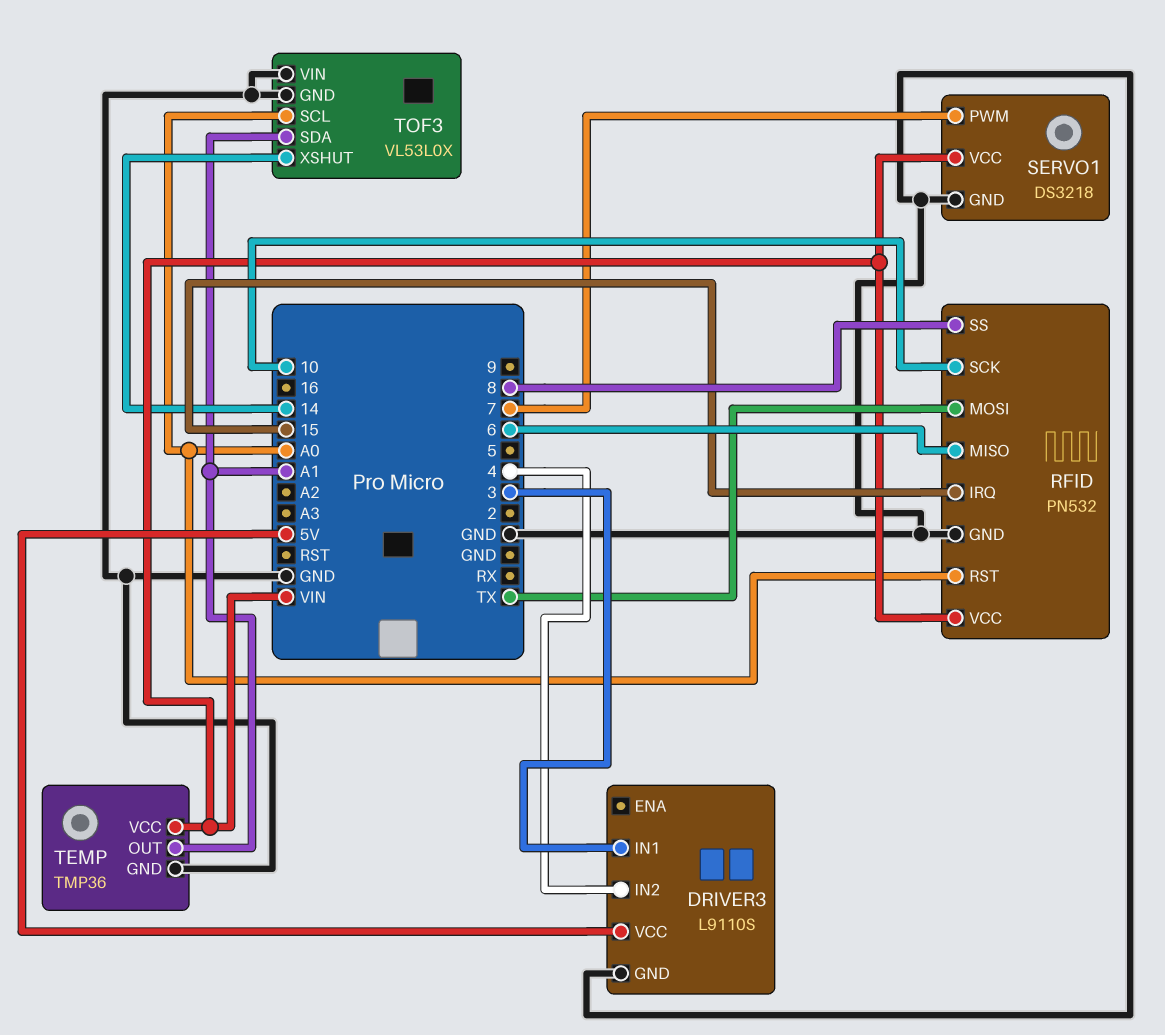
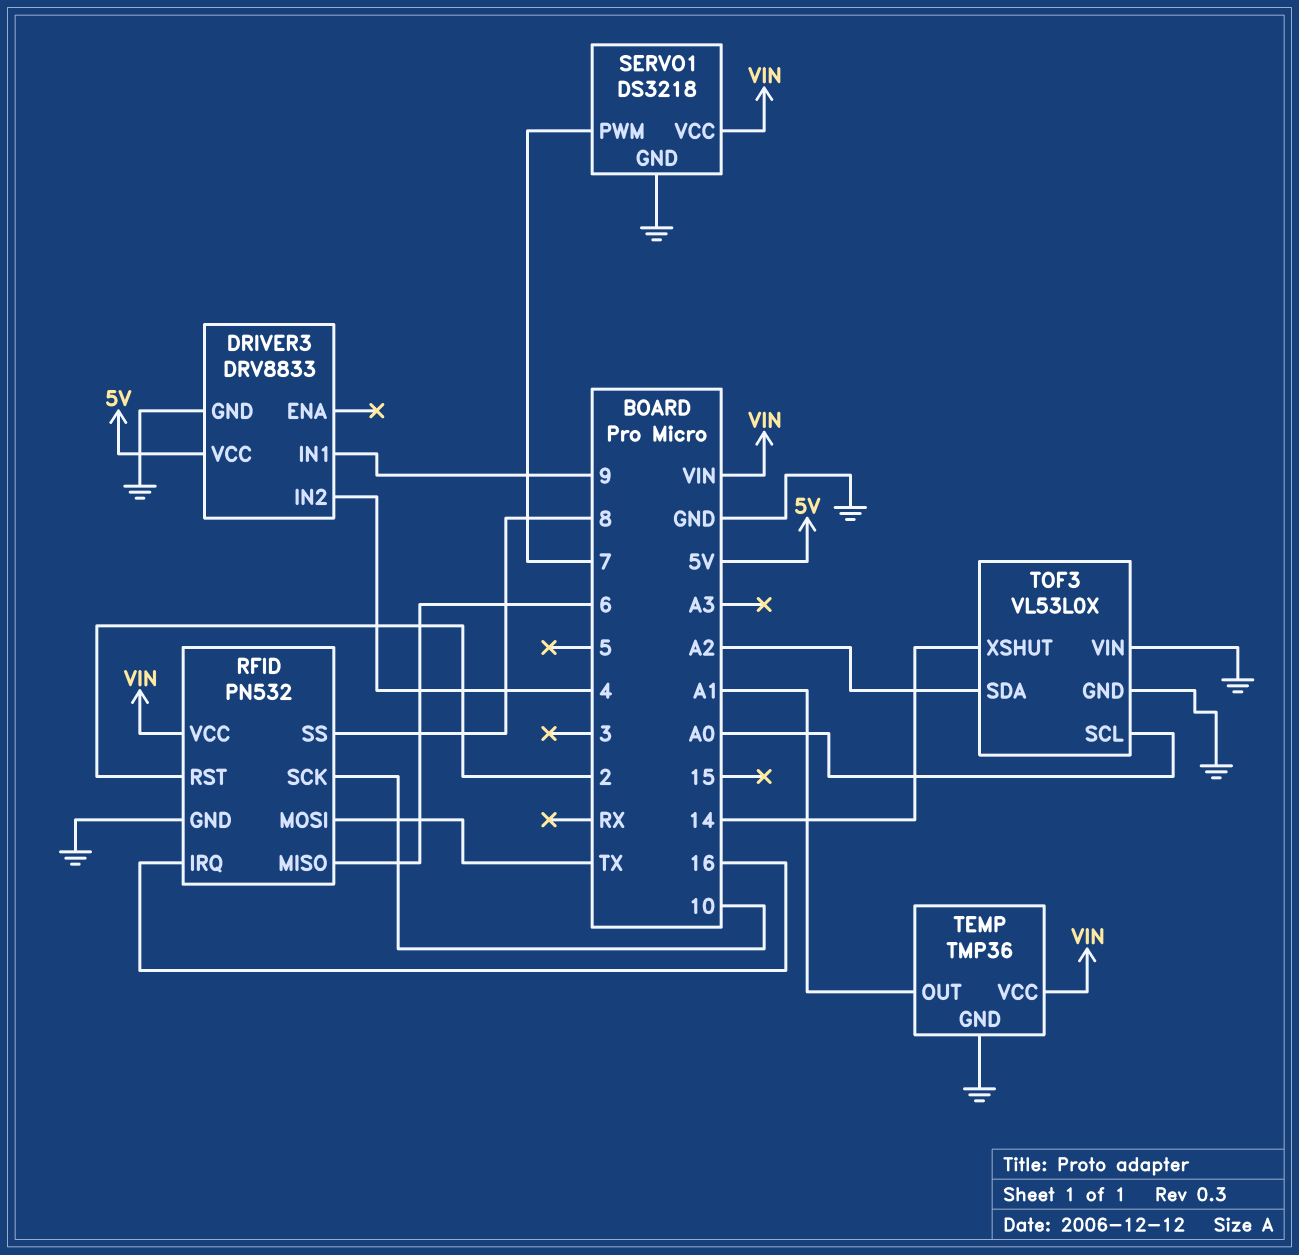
DRIVER3: L9110S -> DRV8833
DRIVER3 pin IN1: 3 -> 9
RFID pin IRQ: 15 -> 16
RFID pin RST: A0 -> 2
TOF3 pin SDA: A1 -> A2

